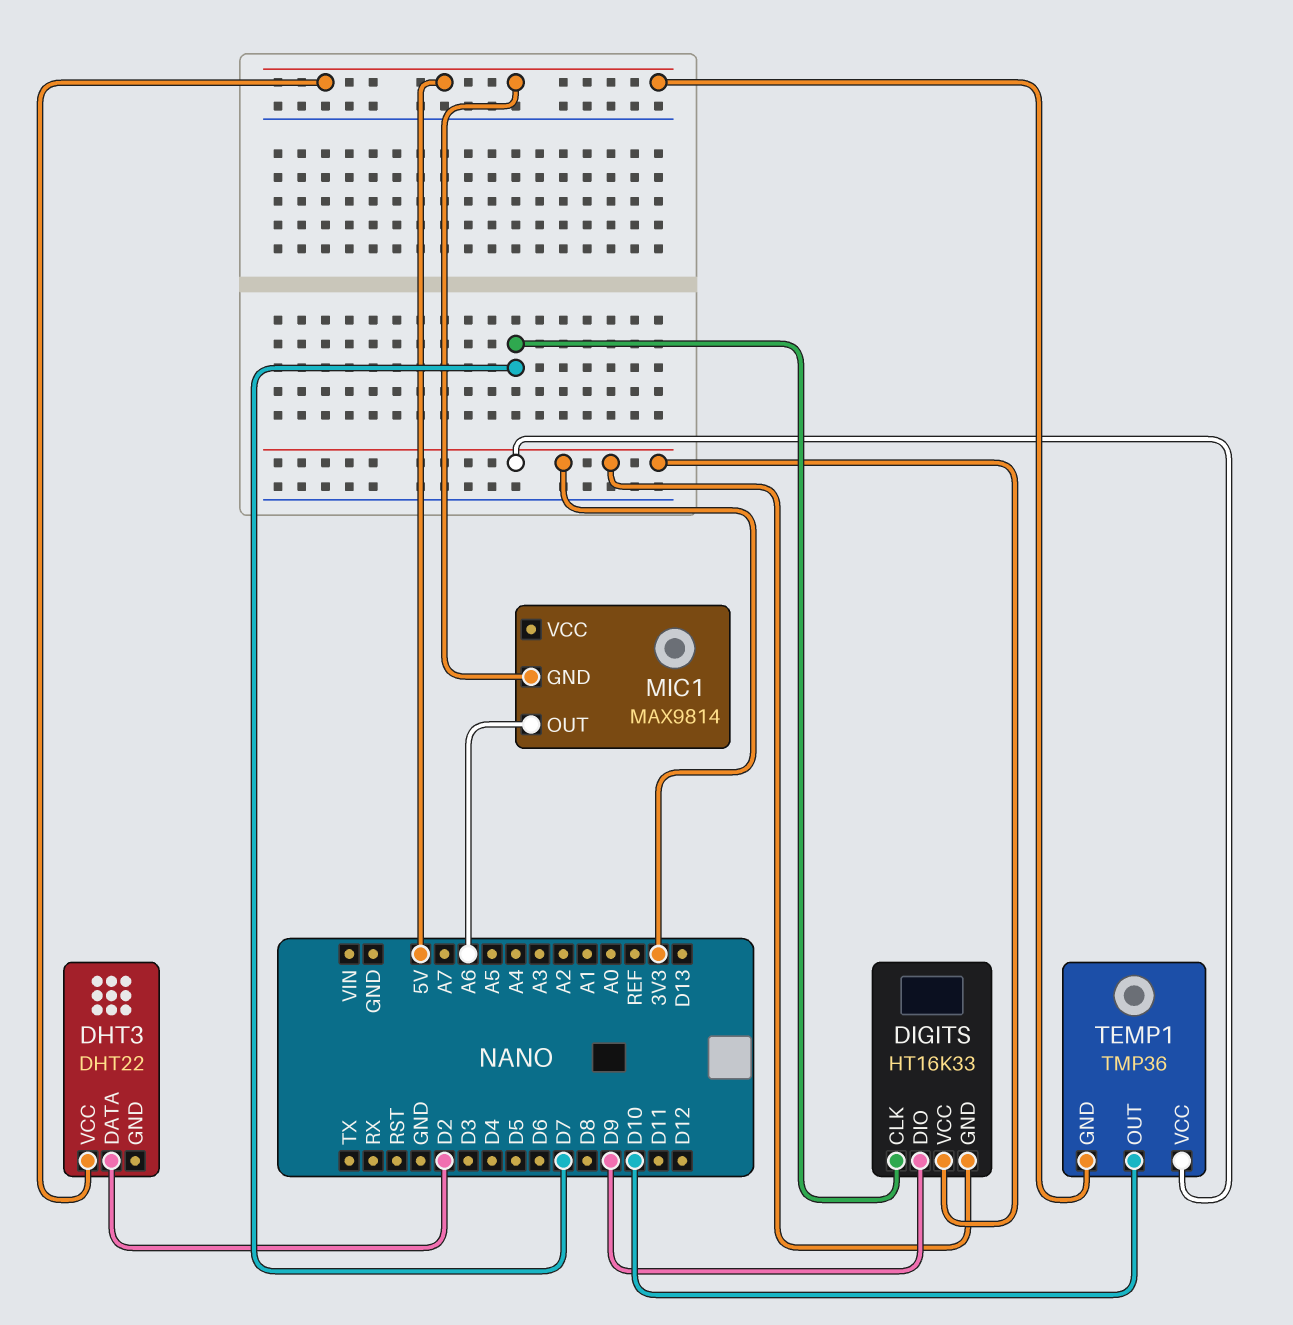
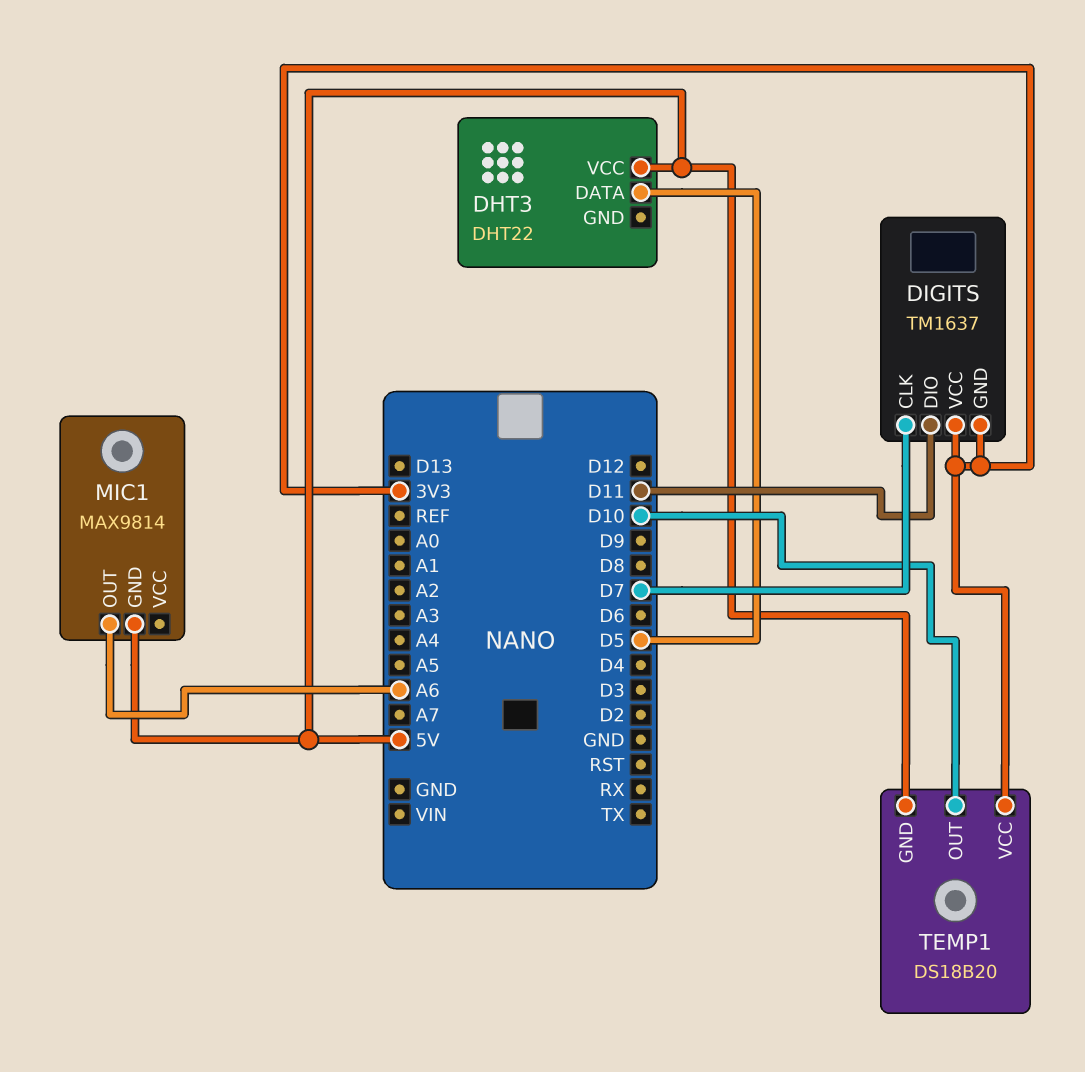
DHT3 pin DATA: D2 -> D5
DIGITS: HT16K33 -> TM1637
DIGITS pin DIO: D9 -> D11
TEMP1: TMP36 -> DS18B20

